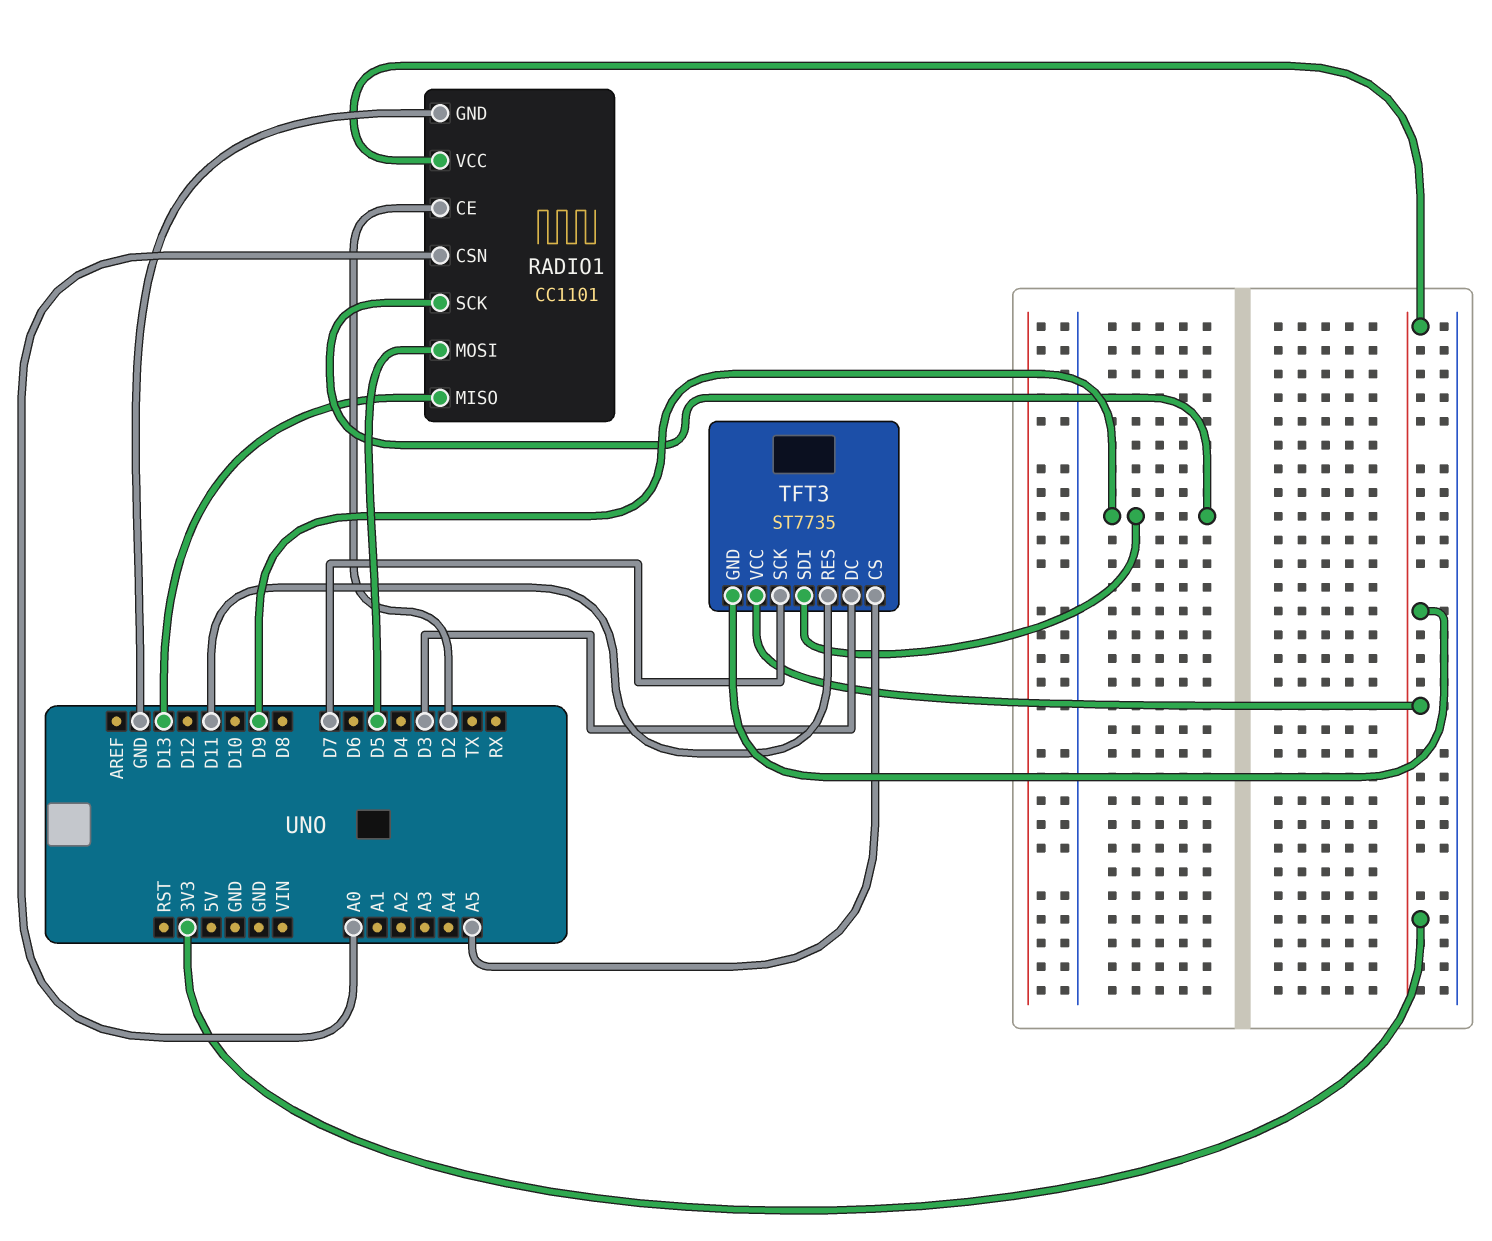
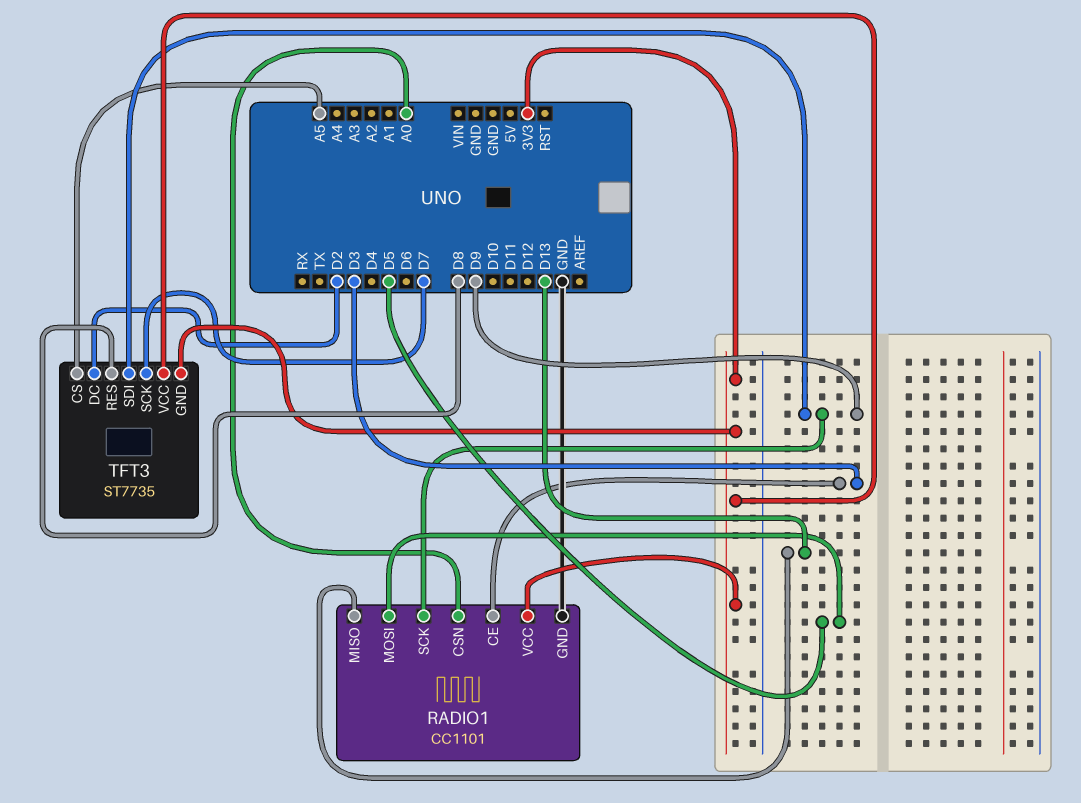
RADIO1 pin CE: D2 -> D3
TFT3 pin DC: D3 -> D2
TFT3 pin RES: D11 -> D8

